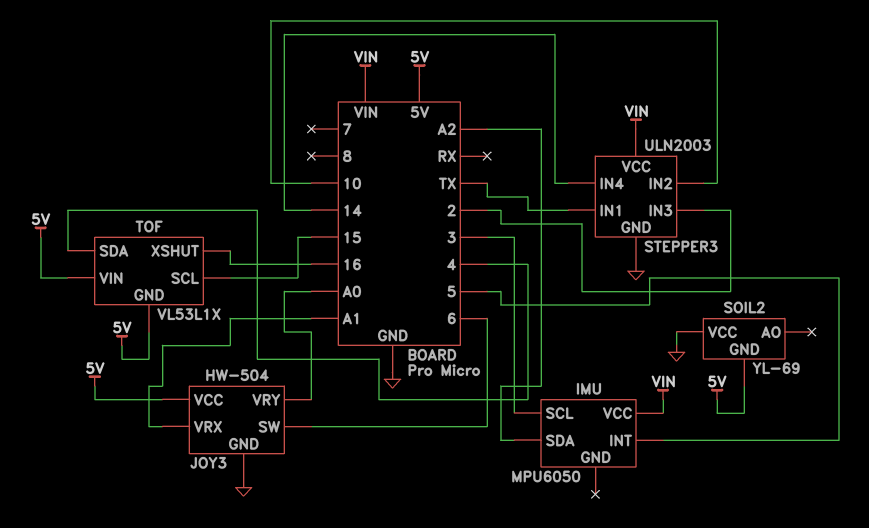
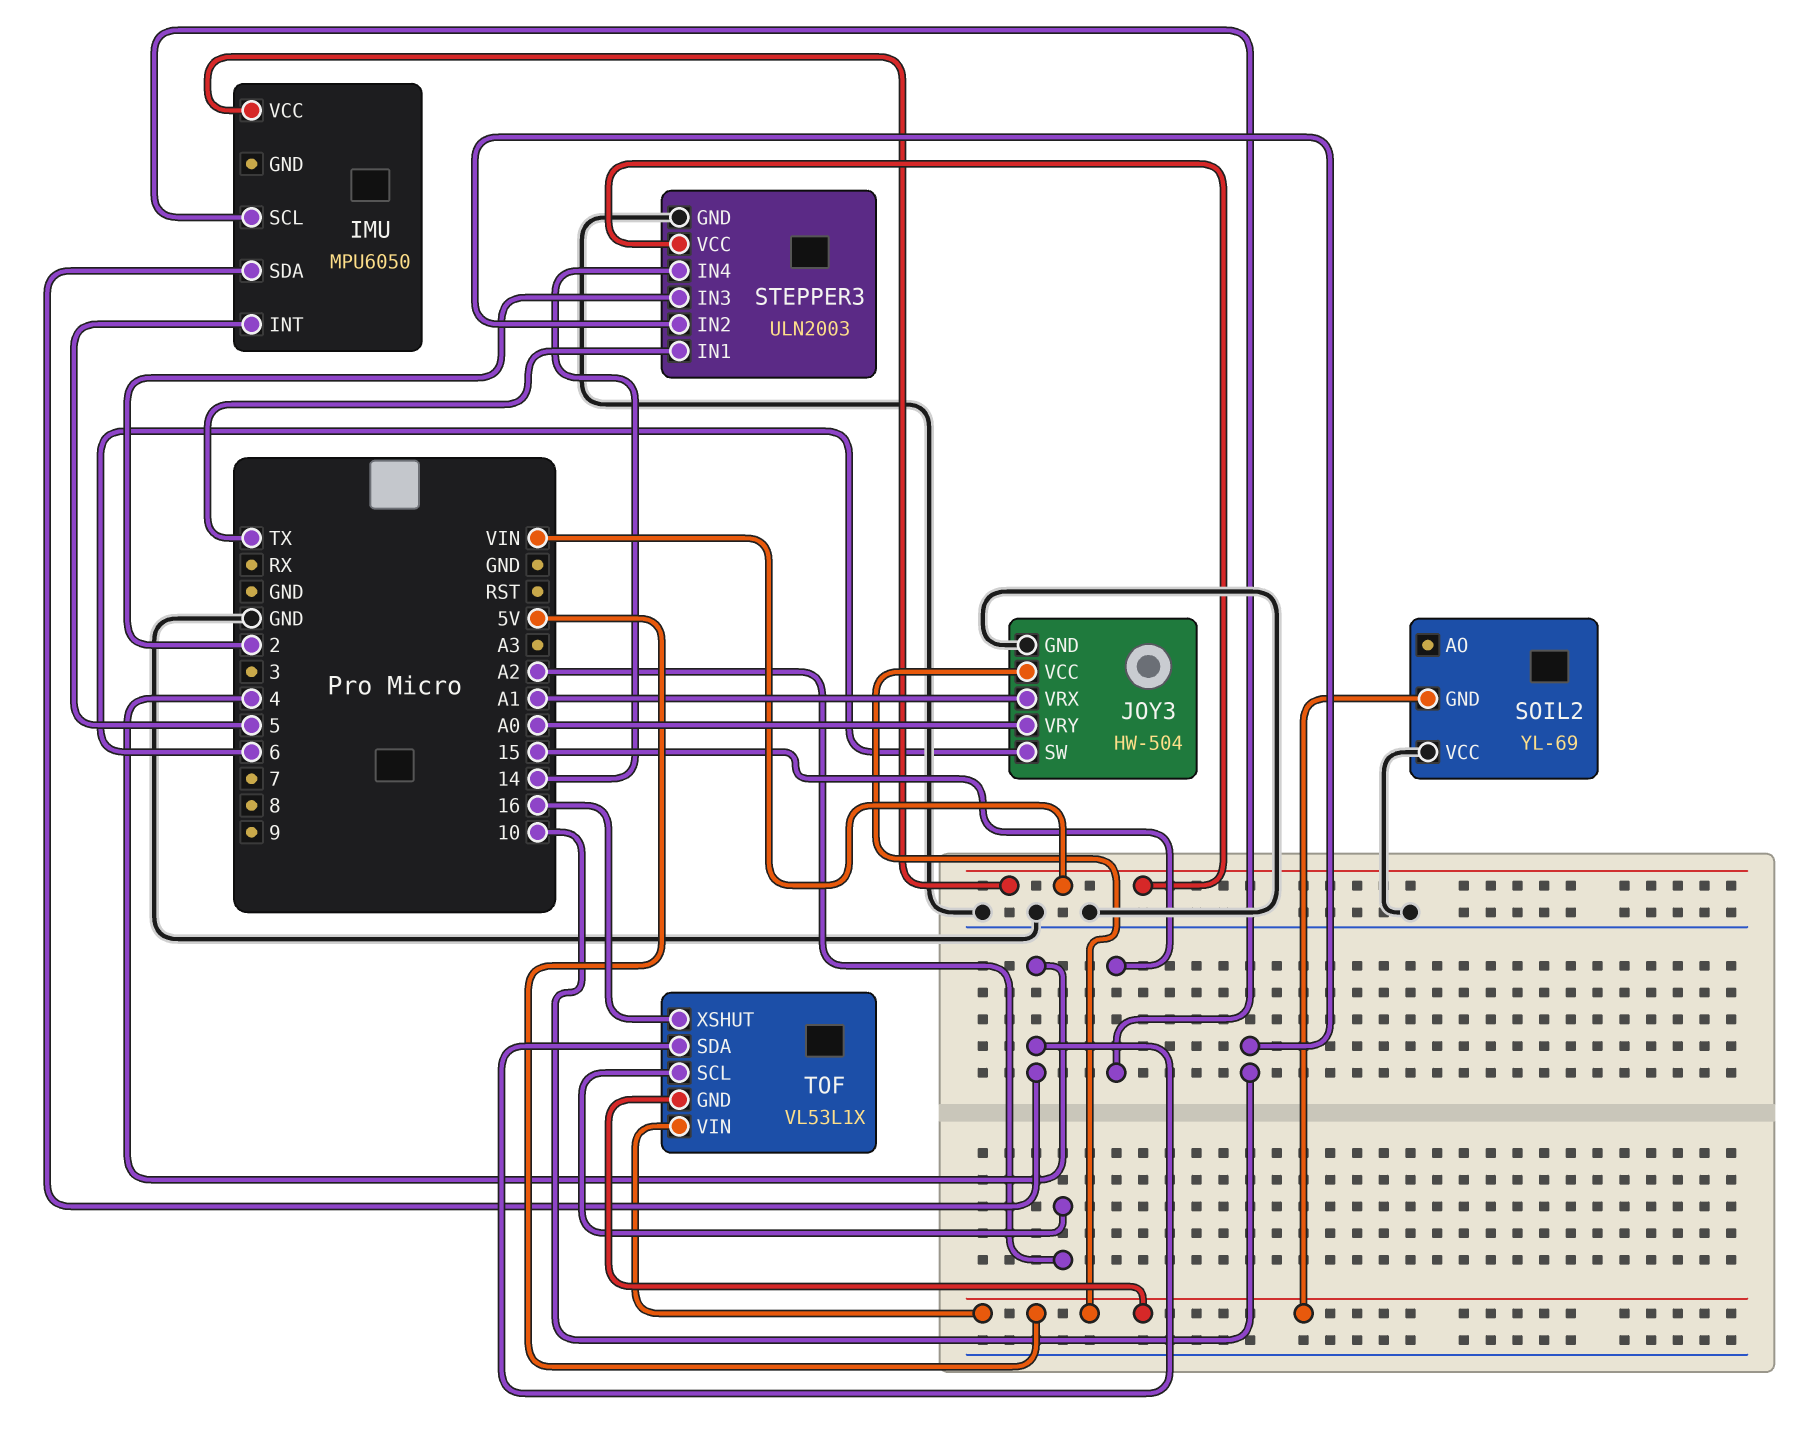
IMU pin SCL: 3 -> 15
IMU pin SDA: A2 -> 4
TOF pin SCL: 15 -> A2

